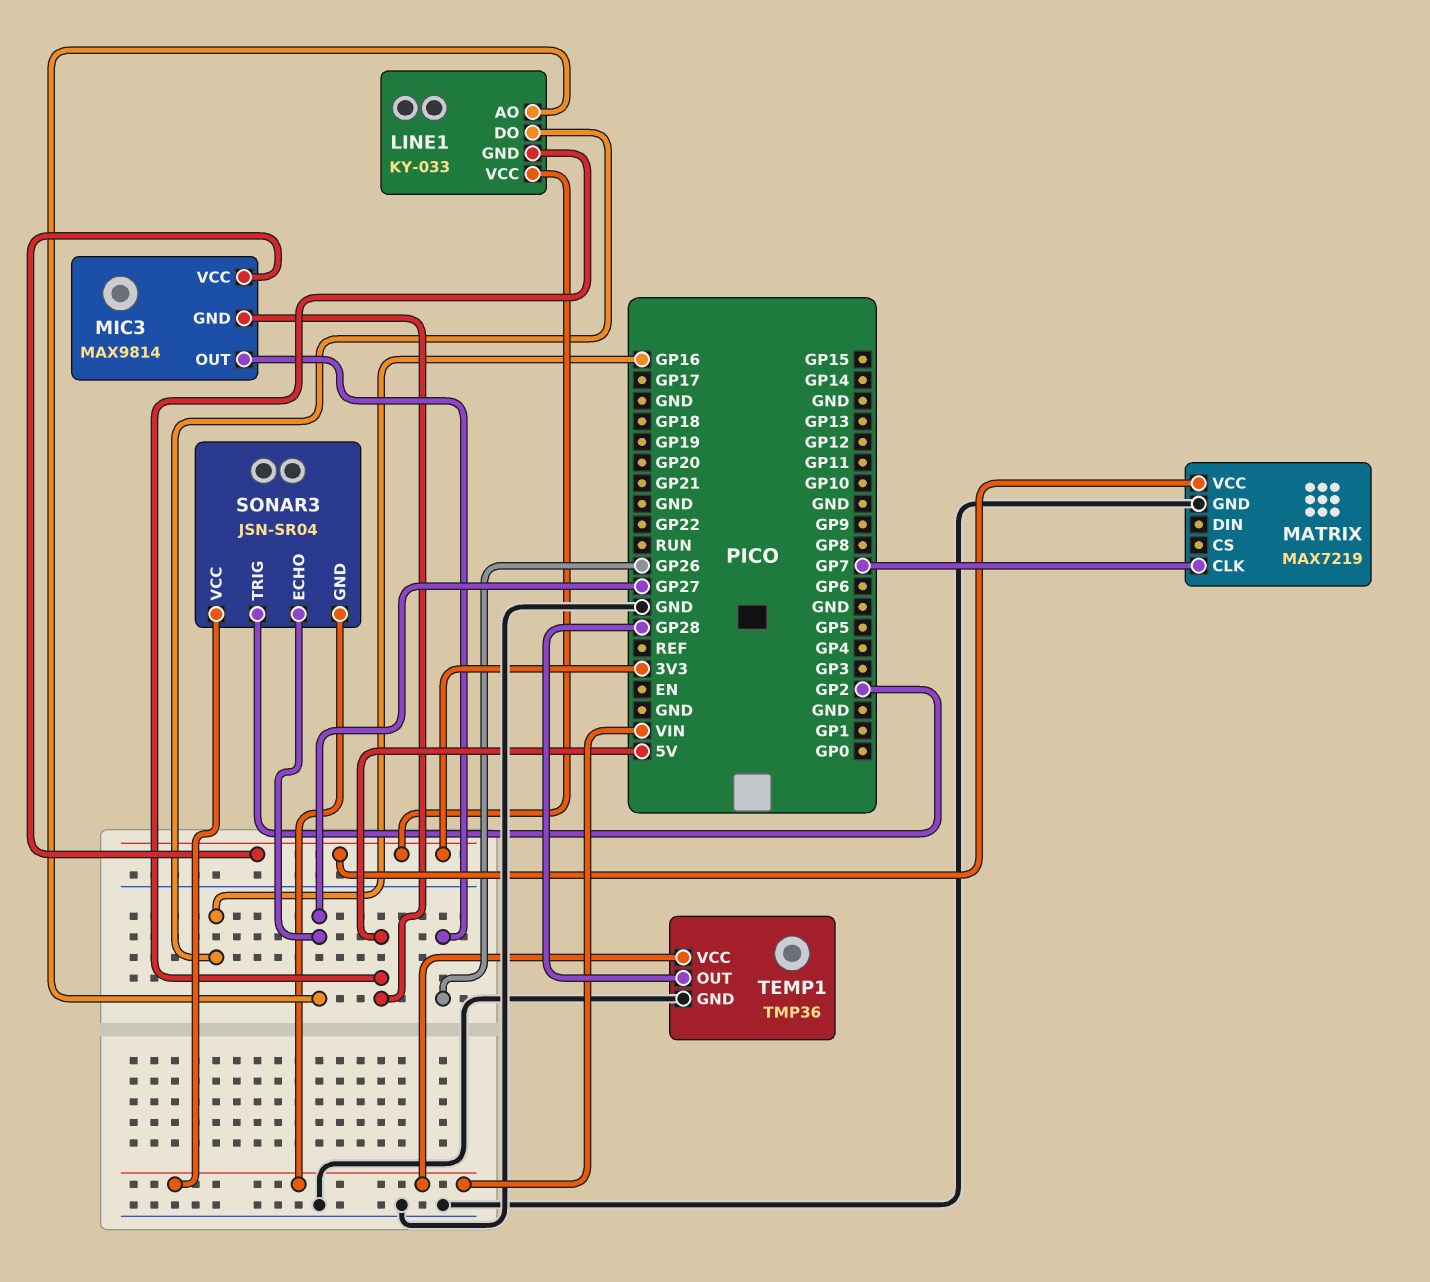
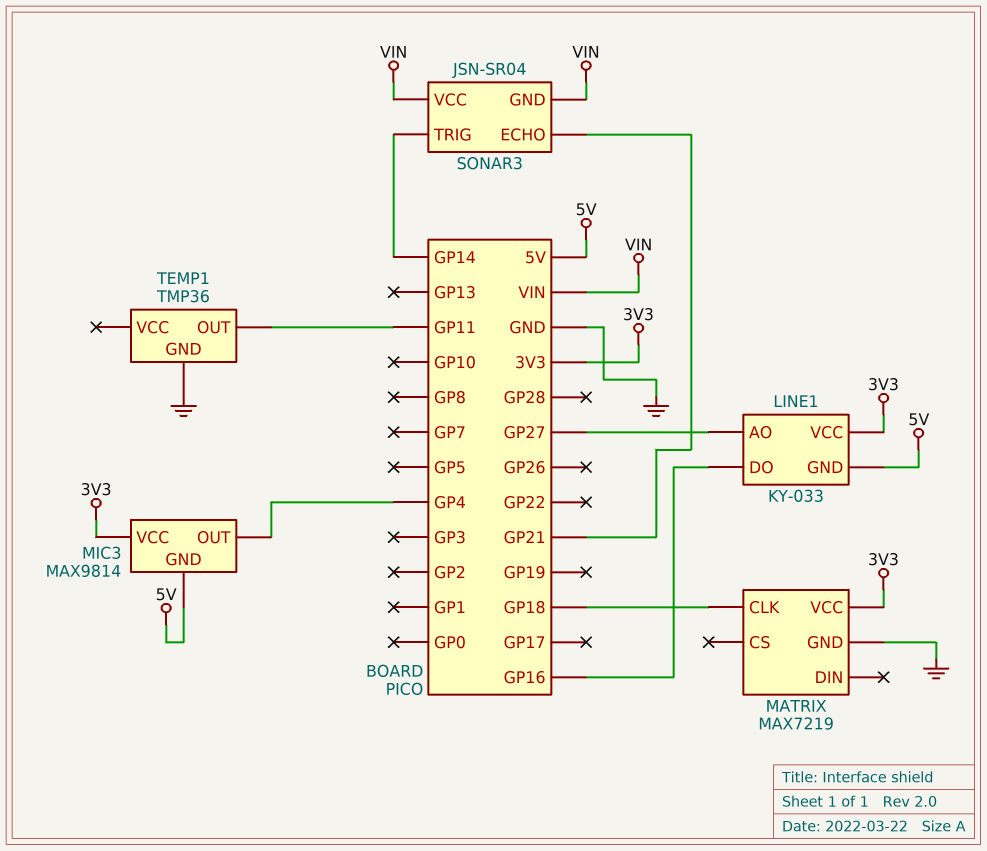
MATRIX pin CLK: GP7 -> GP18
MIC3 pin OUT: GP26 -> GP4
SONAR3 pin ECHO: GP27 -> GP21
SONAR3 pin TRIG: GP2 -> GP14
TEMP1 pin OUT: GP28 -> GP11
TEMP1 pin VCC: VIN -> none

